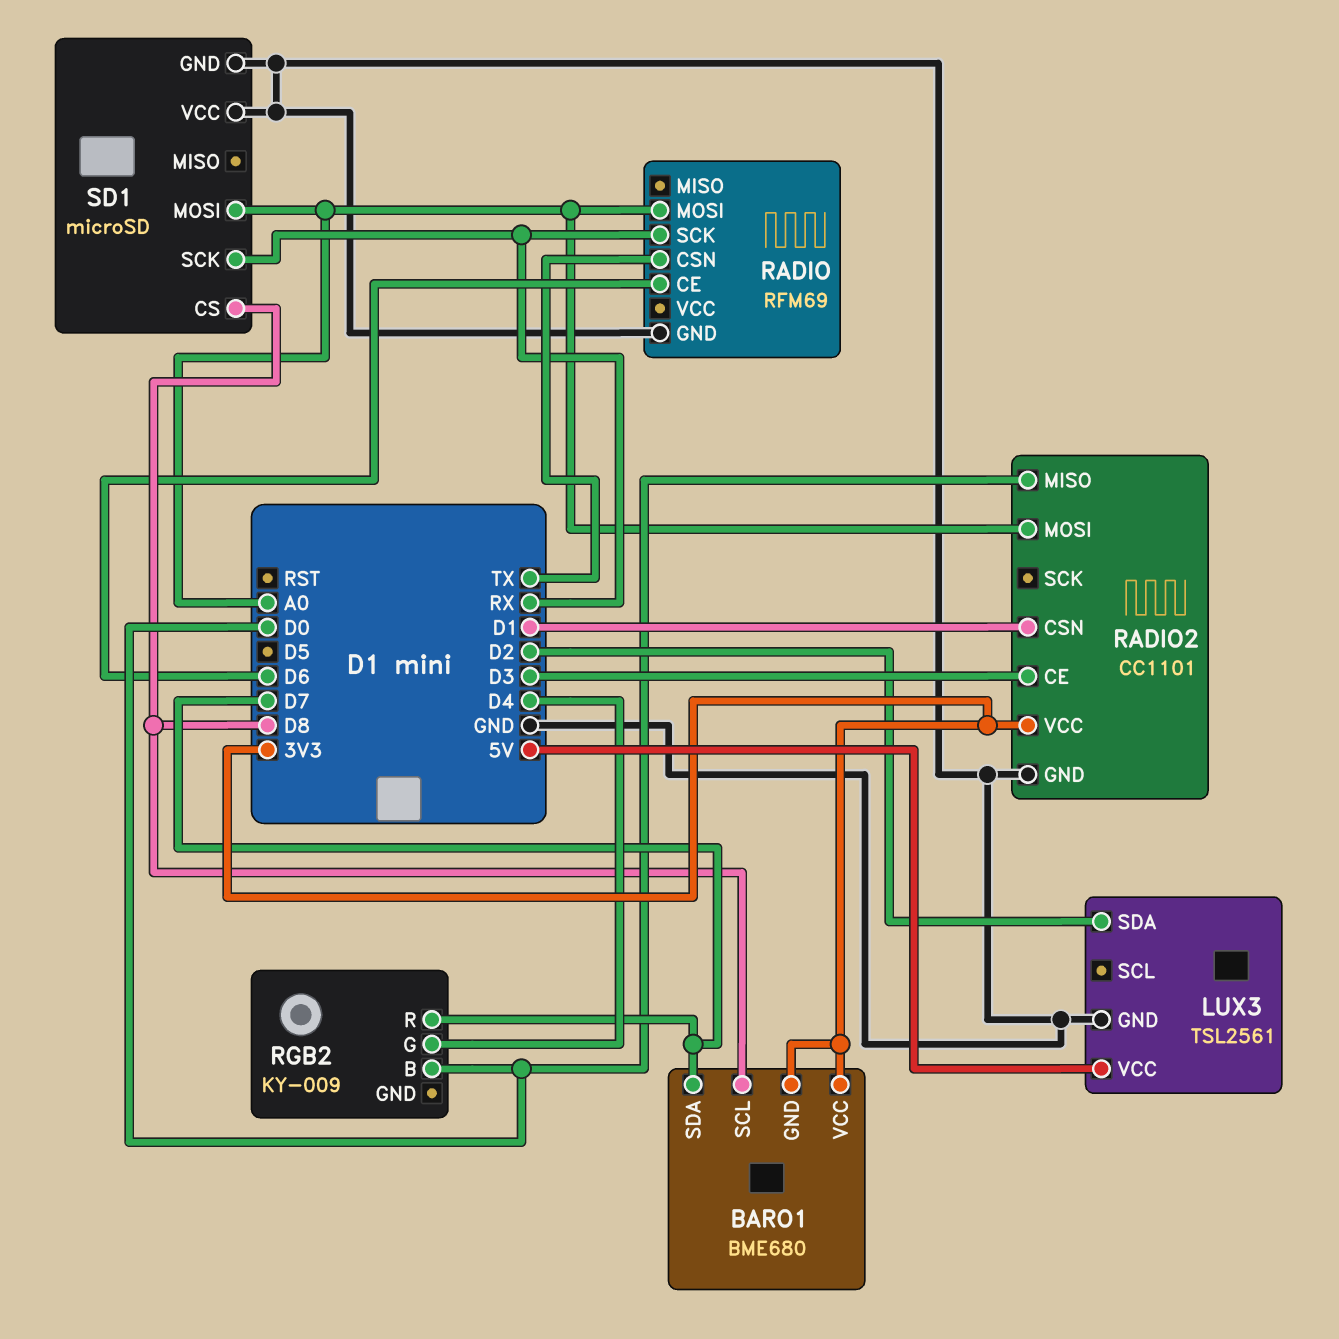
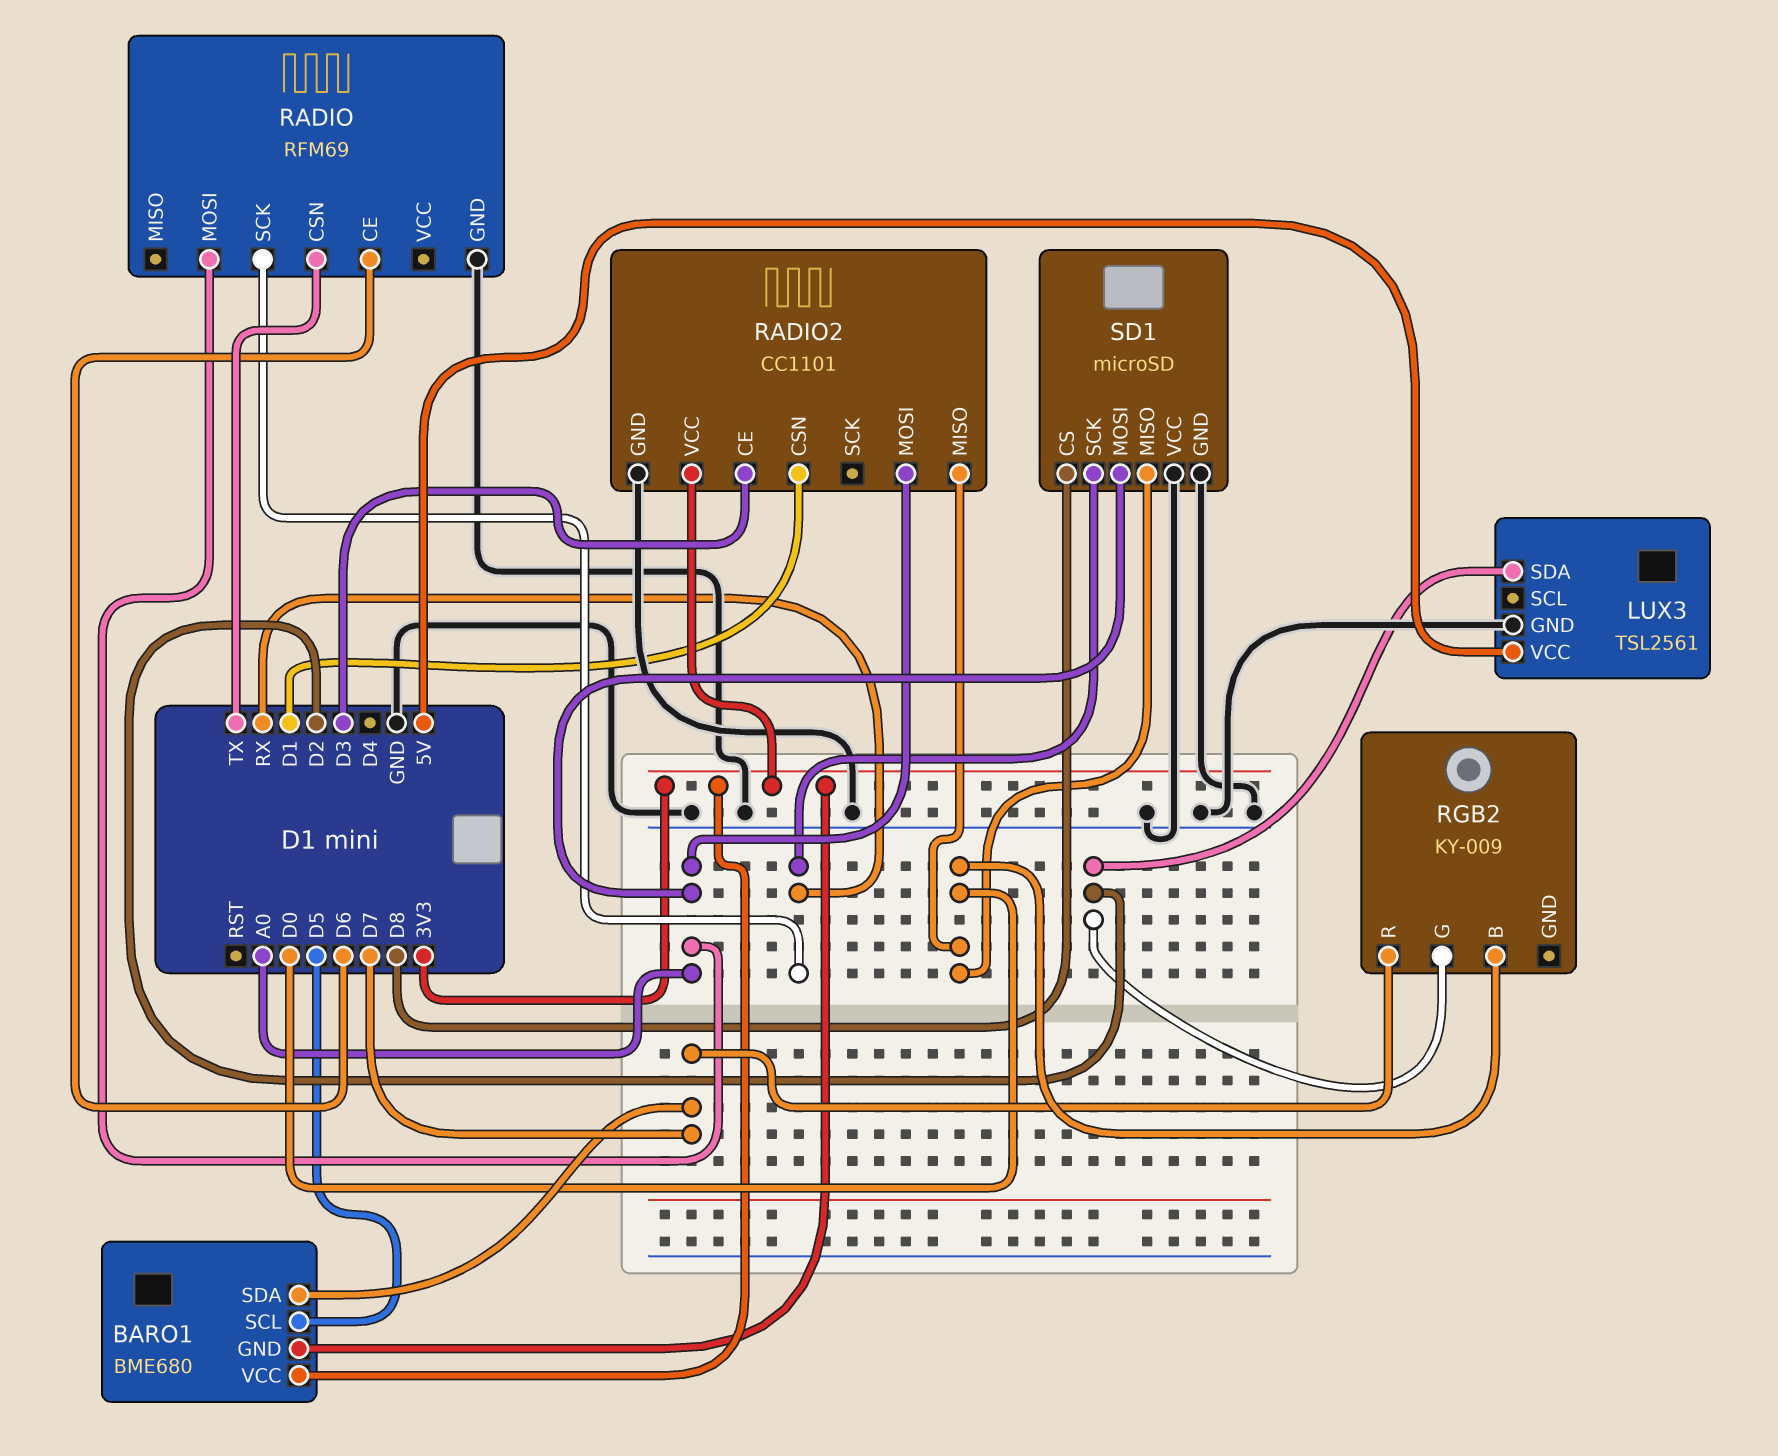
BARO1 pin SCL: D8 -> D5
RGB2 pin G: D4 -> D2
SD1 pin MISO: none -> D0

